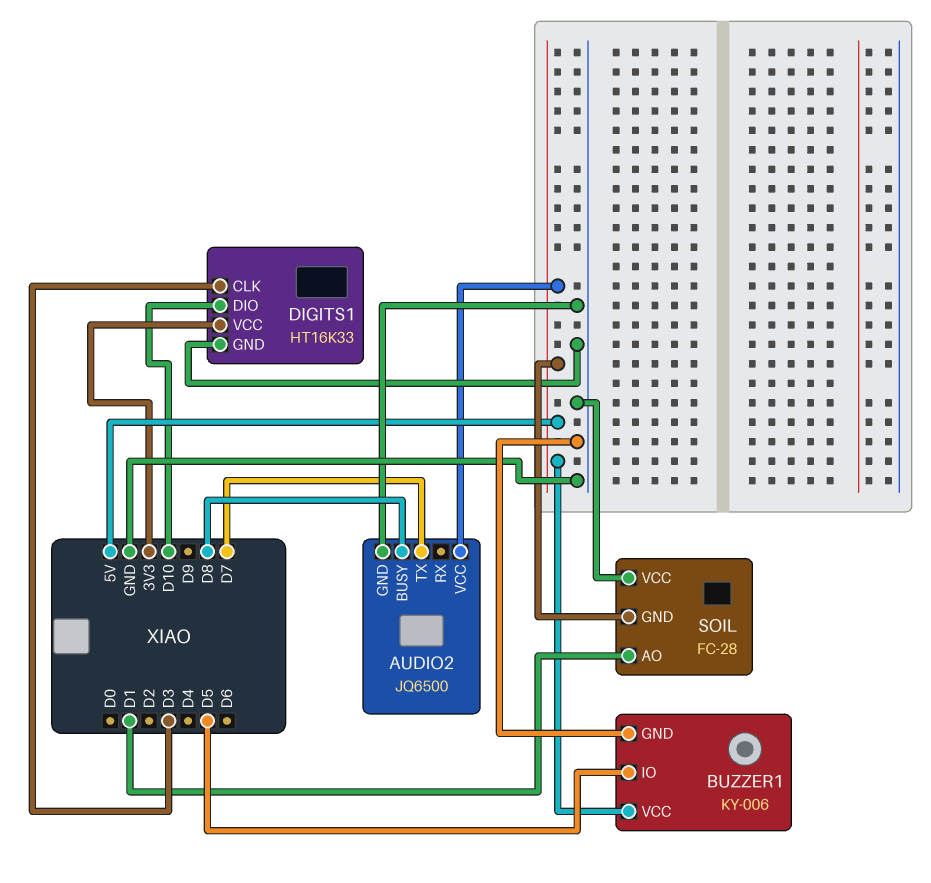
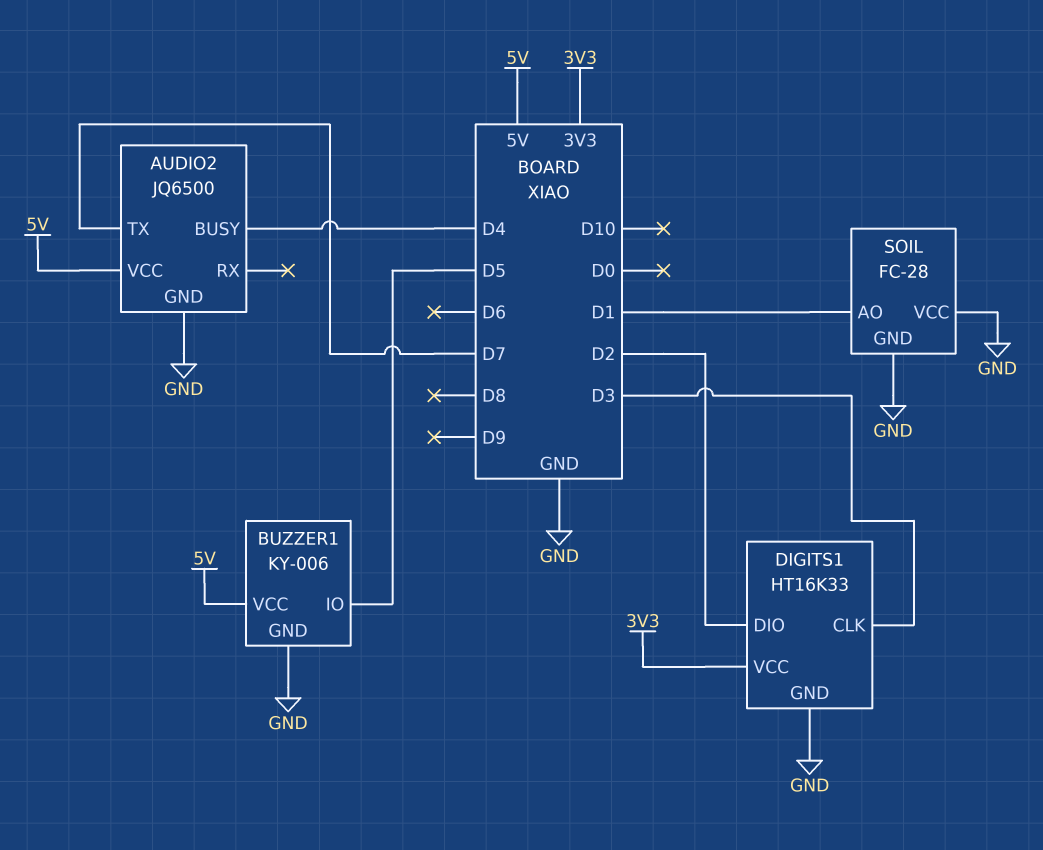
AUDIO2 pin BUSY: D8 -> D4
DIGITS1 pin DIO: D10 -> D2
SOIL pin GND: 5V -> GND

